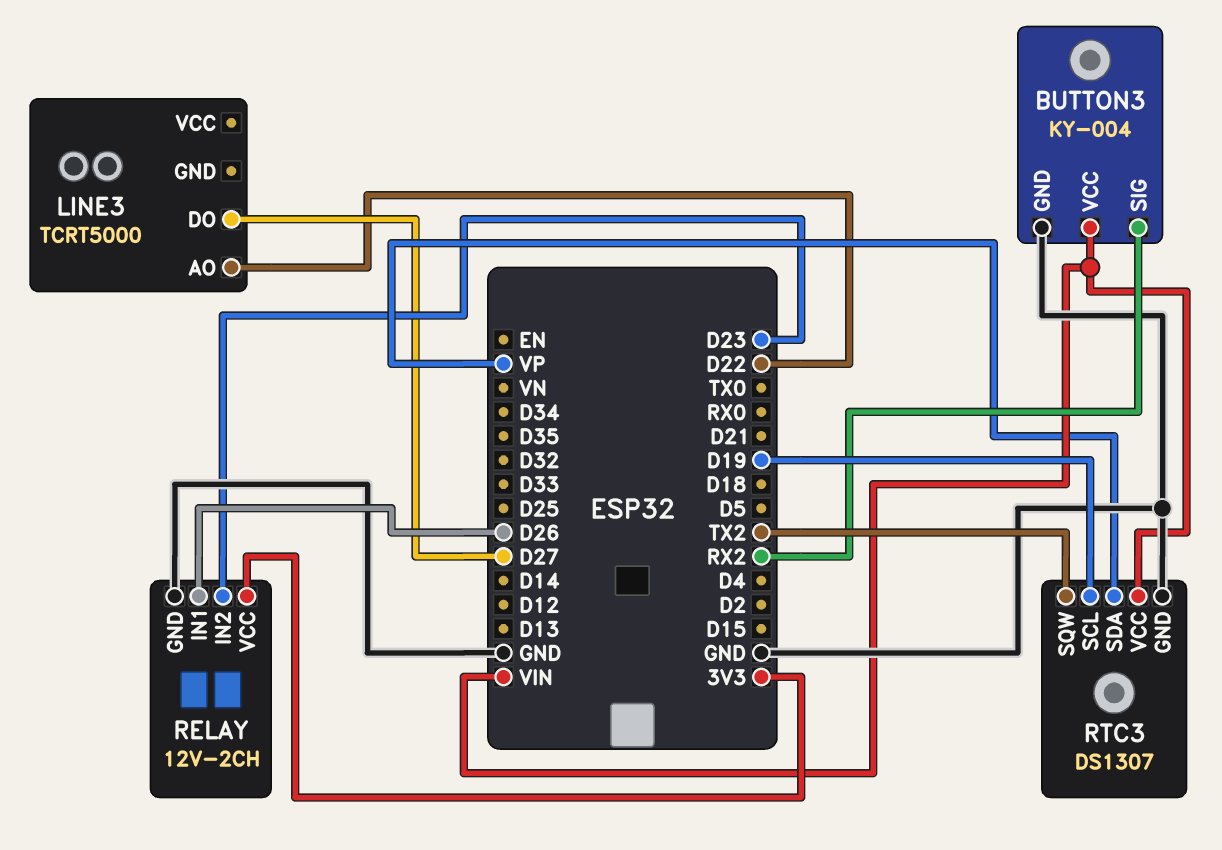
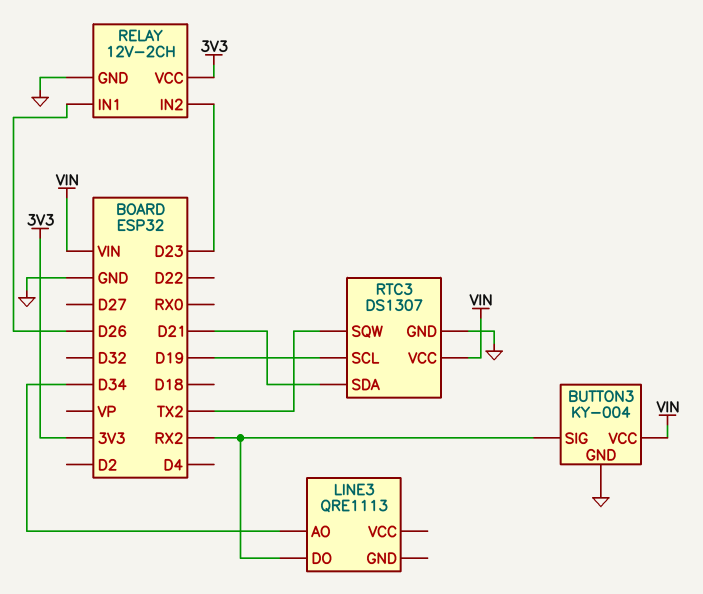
LINE3: TCRT5000 -> QRE1113
LINE3 pin AO: D22 -> D34
LINE3 pin DO: D27 -> RX2
RTC3 pin SDA: VP -> D21

